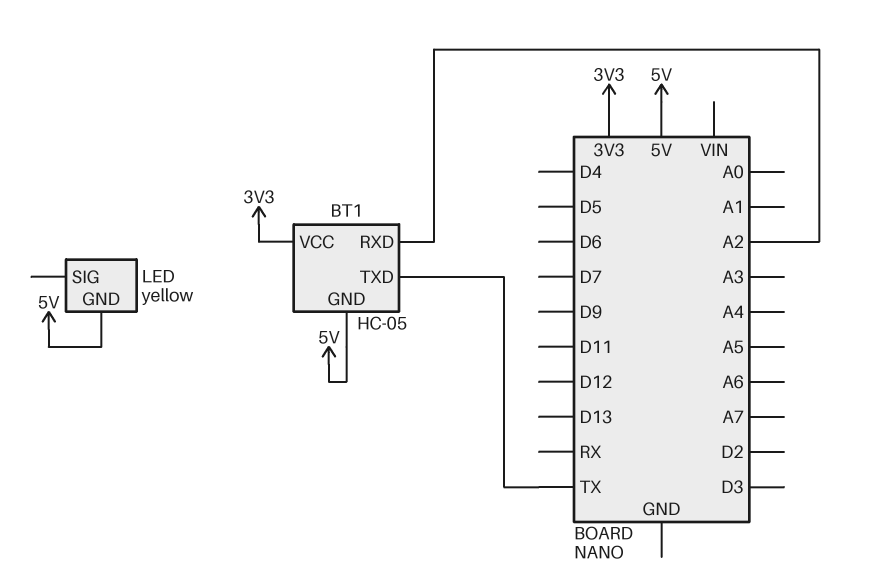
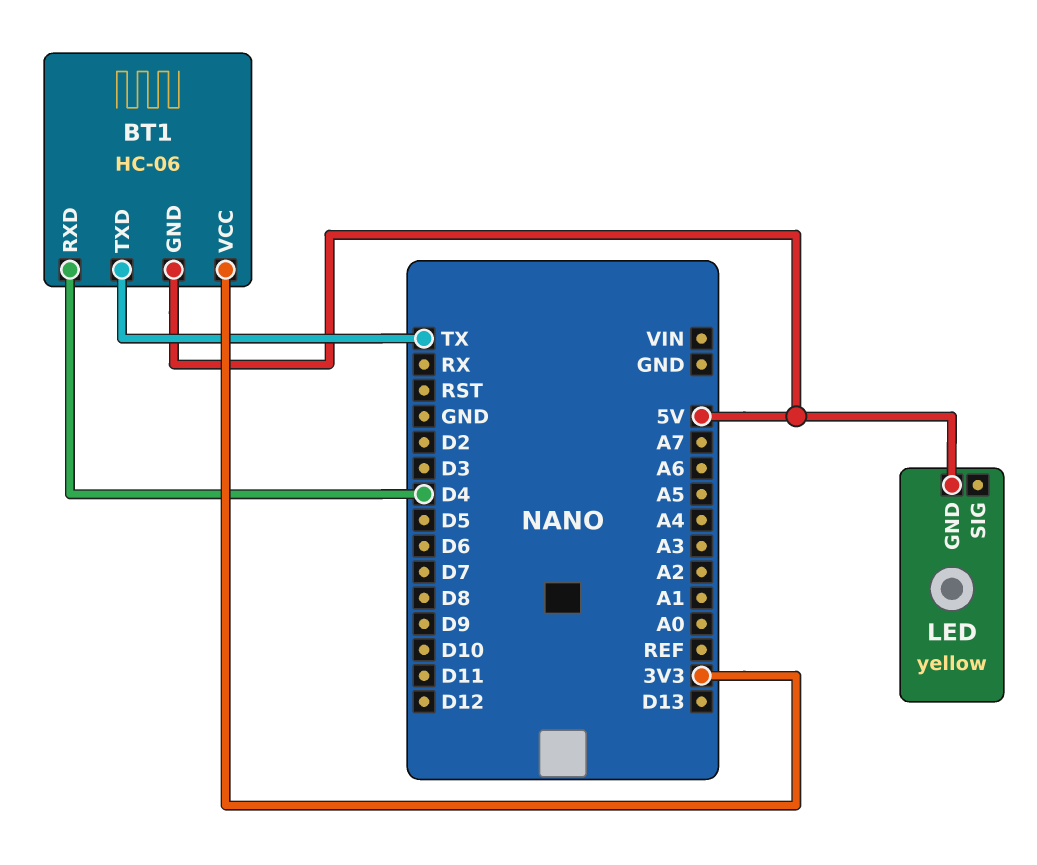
BT1: HC-05 -> HC-06
BT1 pin RXD: A2 -> D4

